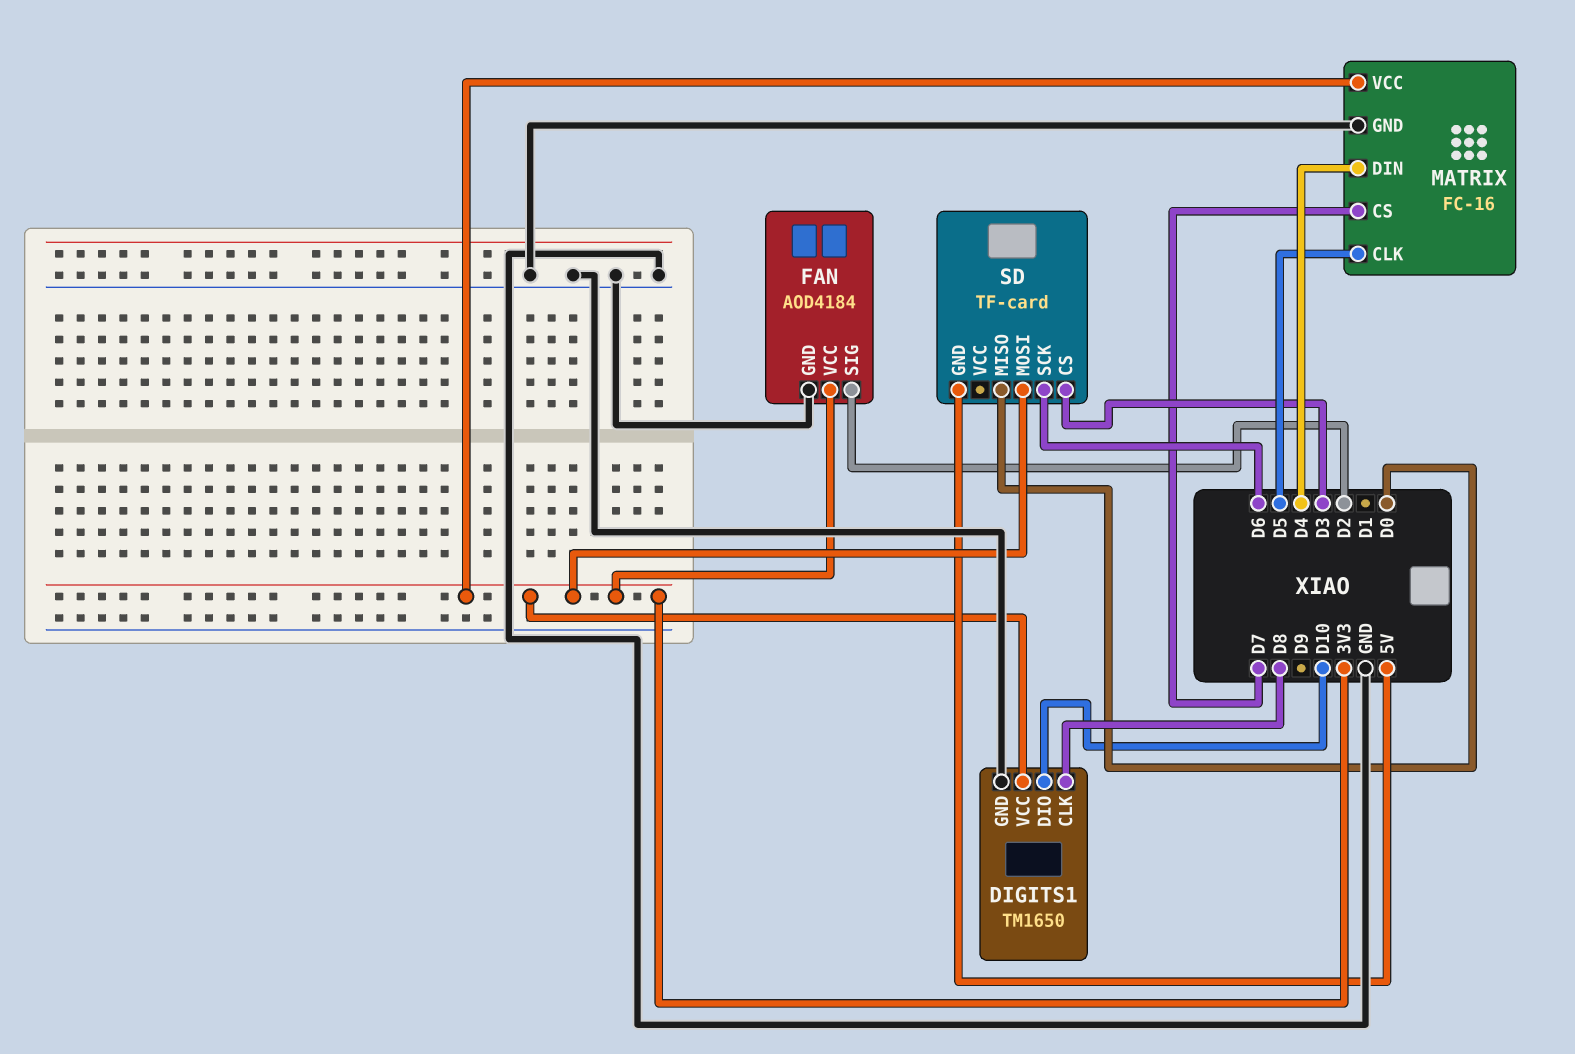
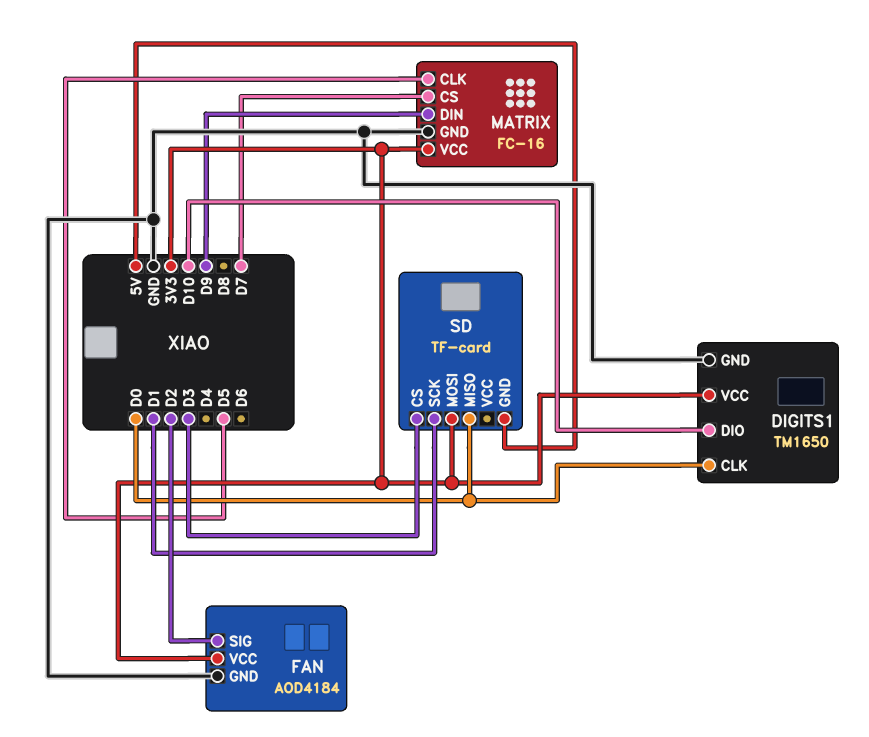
DIGITS1 pin CLK: D8 -> D0
MATRIX pin DIN: D4 -> D9
SD pin SCK: D6 -> D1

